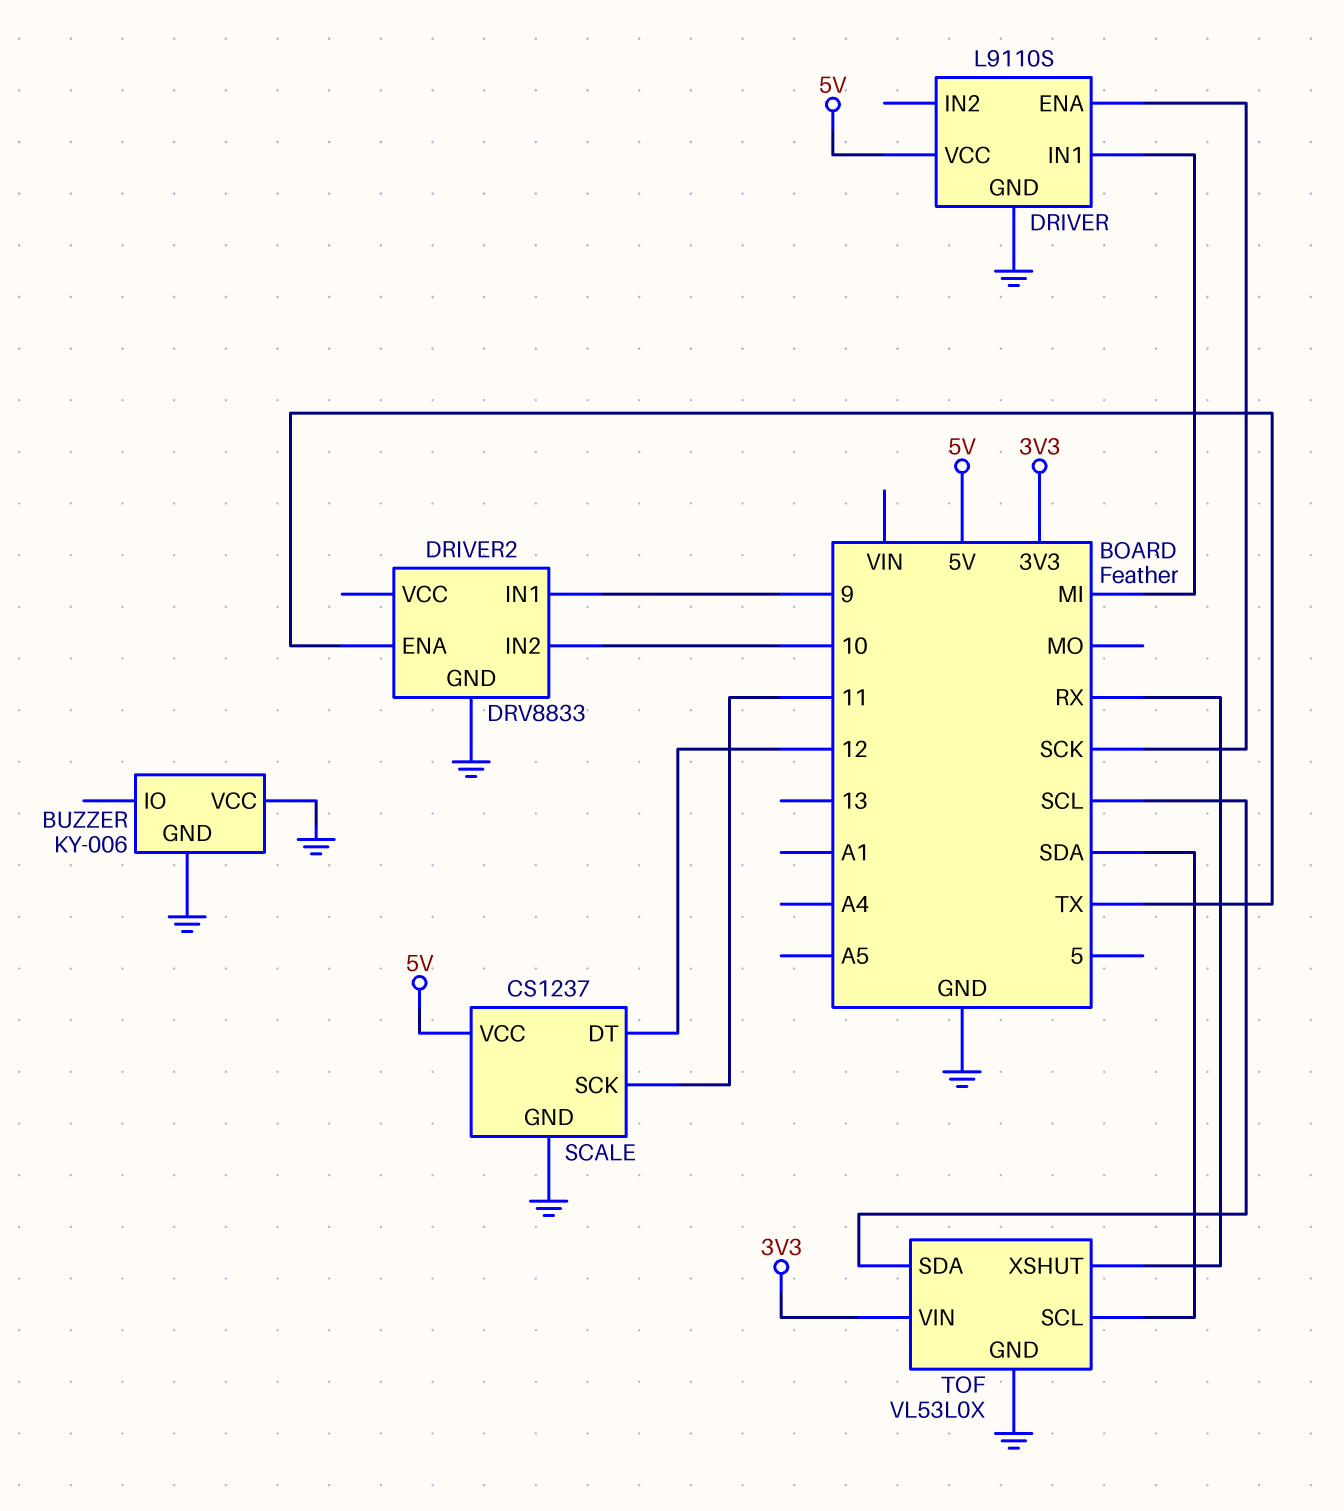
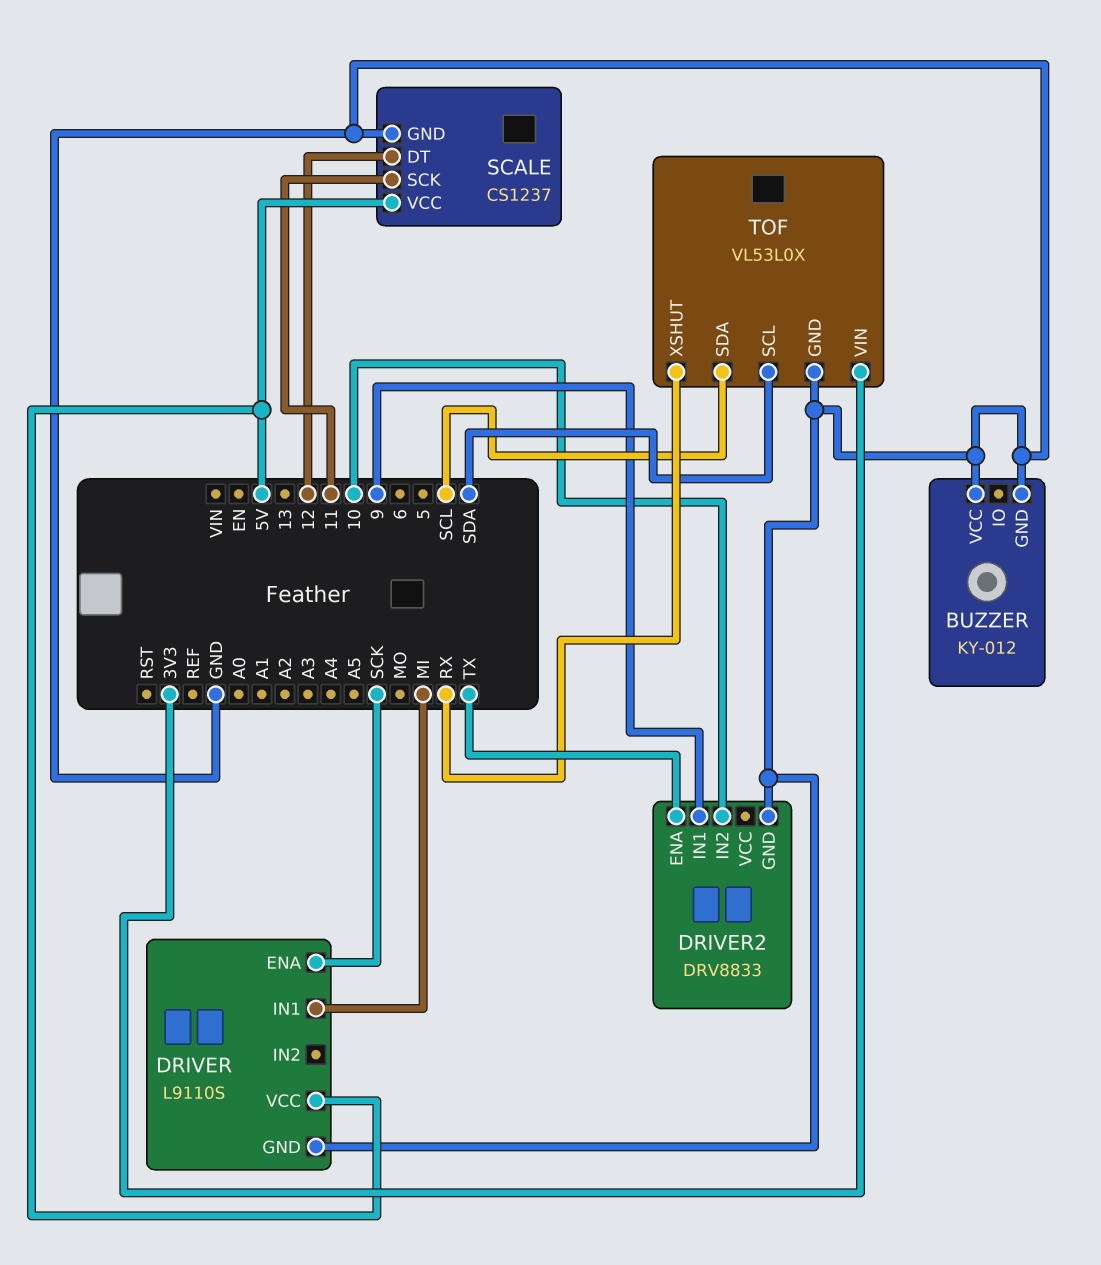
BUZZER: KY-006 -> KY-012

